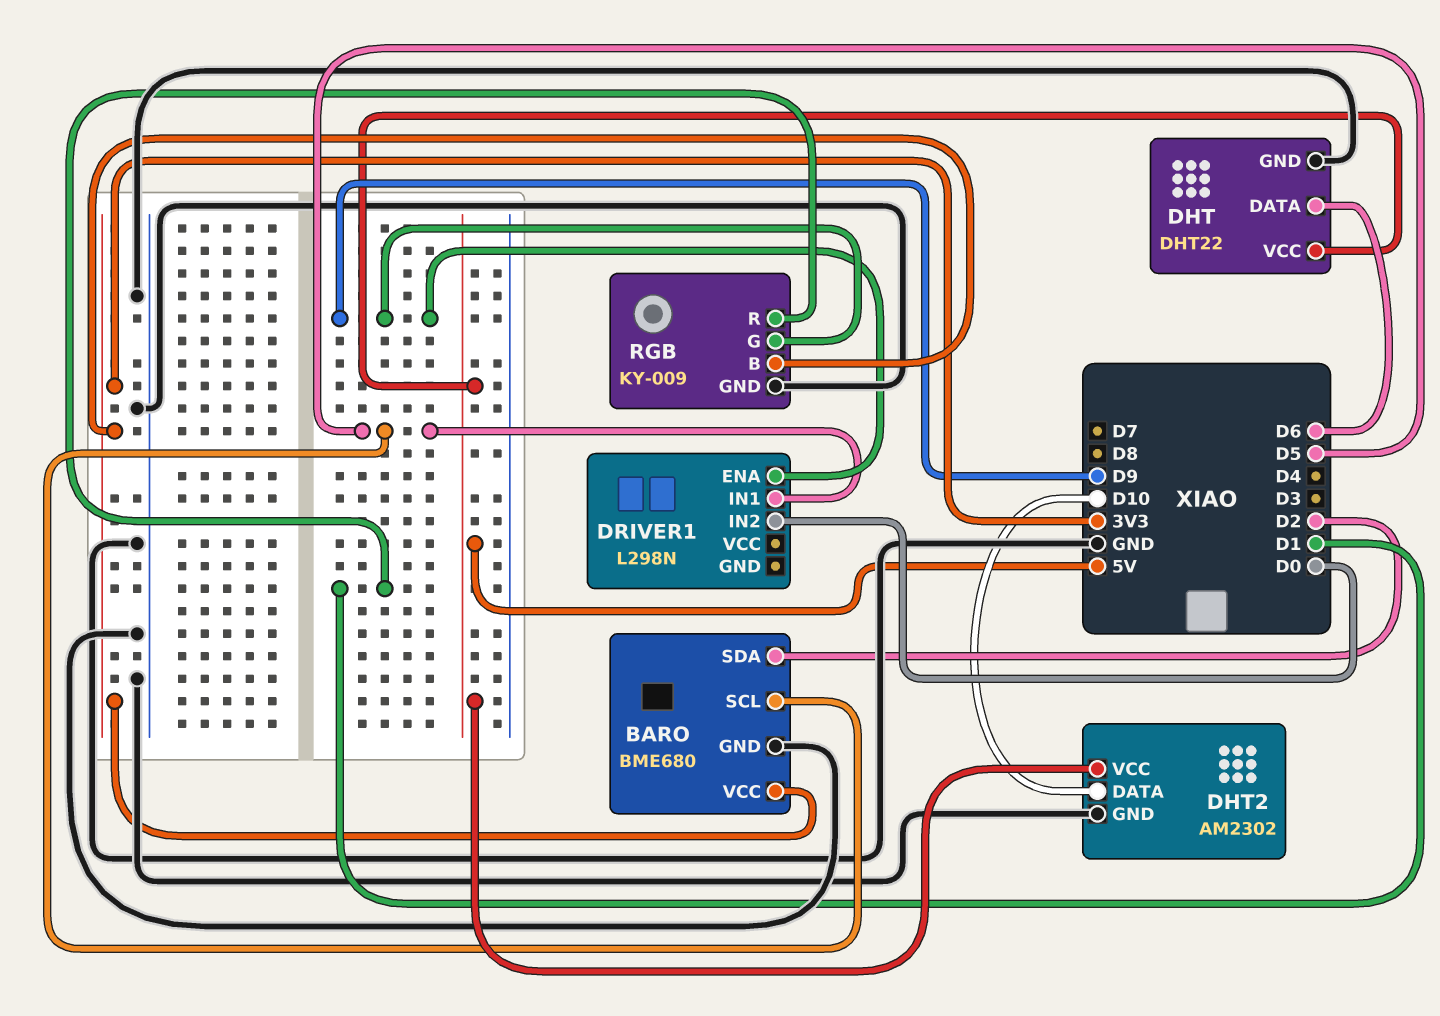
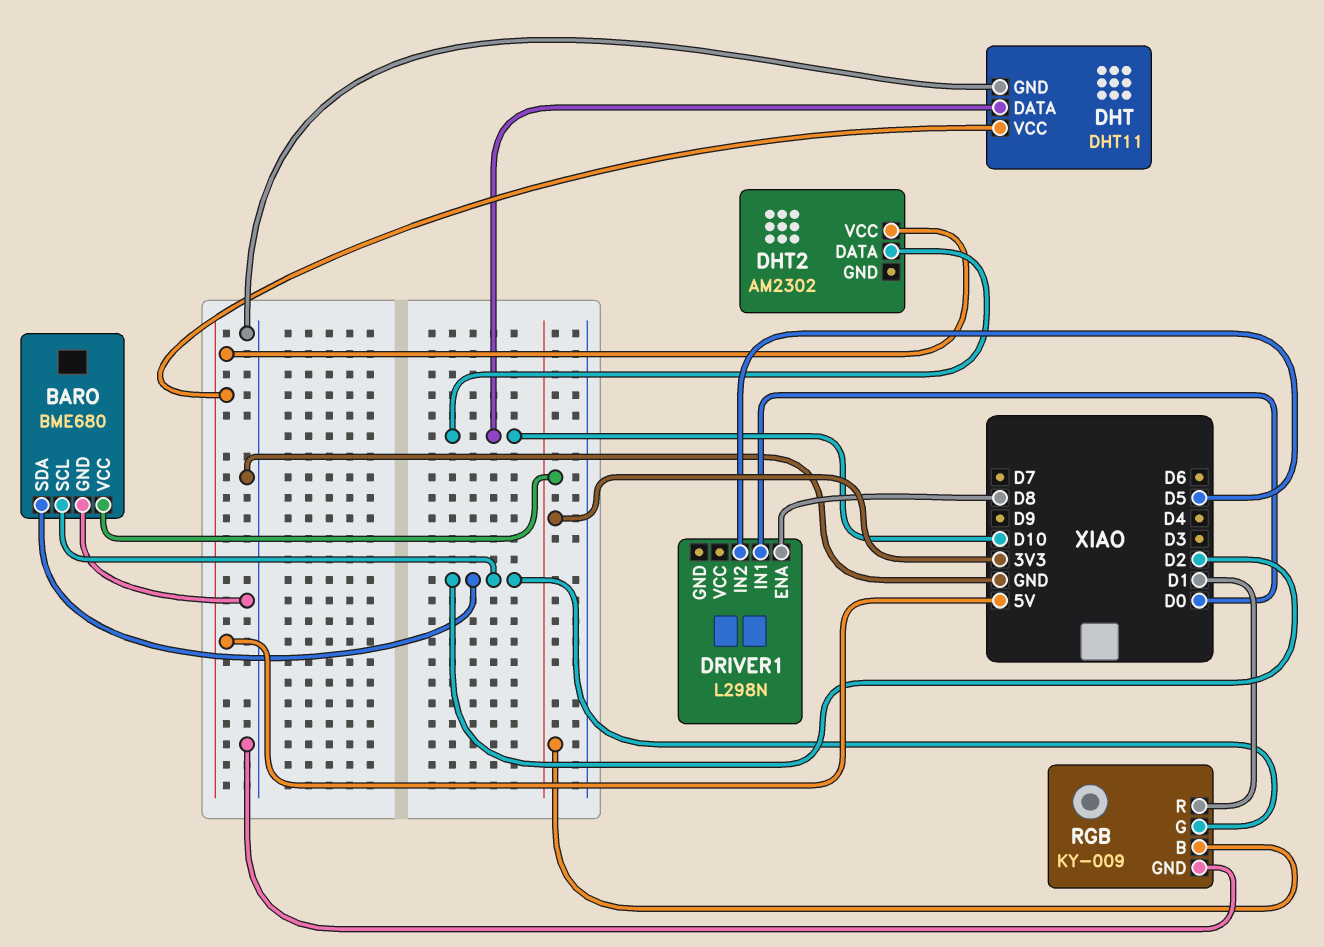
BARO pin SCL: D5 -> D2
DHT: DHT22 -> DHT11
DHT pin DATA: D6 -> D10
DHT2 pin GND: GND -> none
DRIVER1 pin ENA: D9 -> D8
DRIVER1 pin IN1: D5 -> D0
DRIVER1 pin IN2: D0 -> D5
RGB pin G: D9 -> D2

